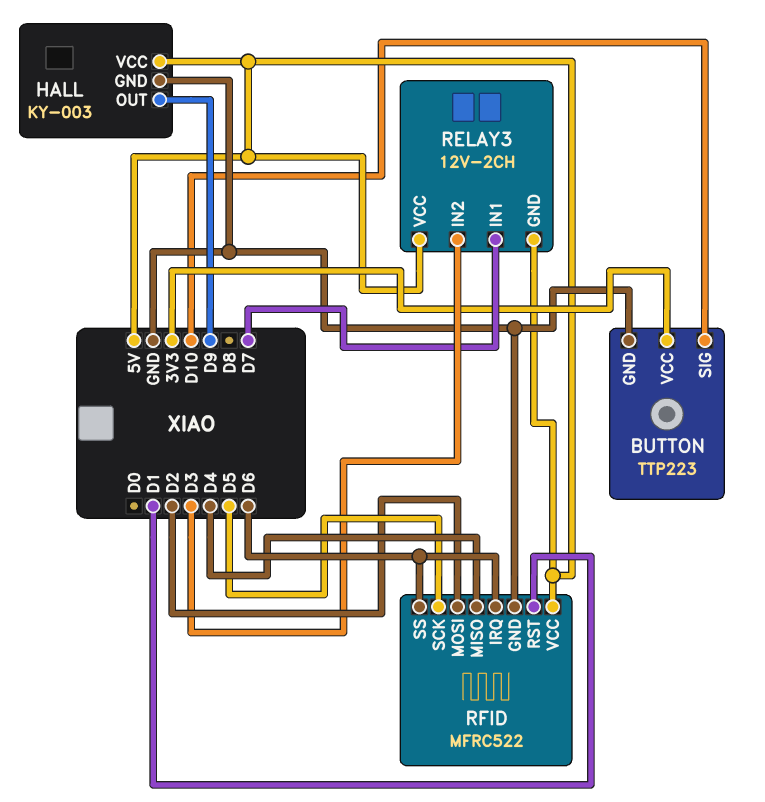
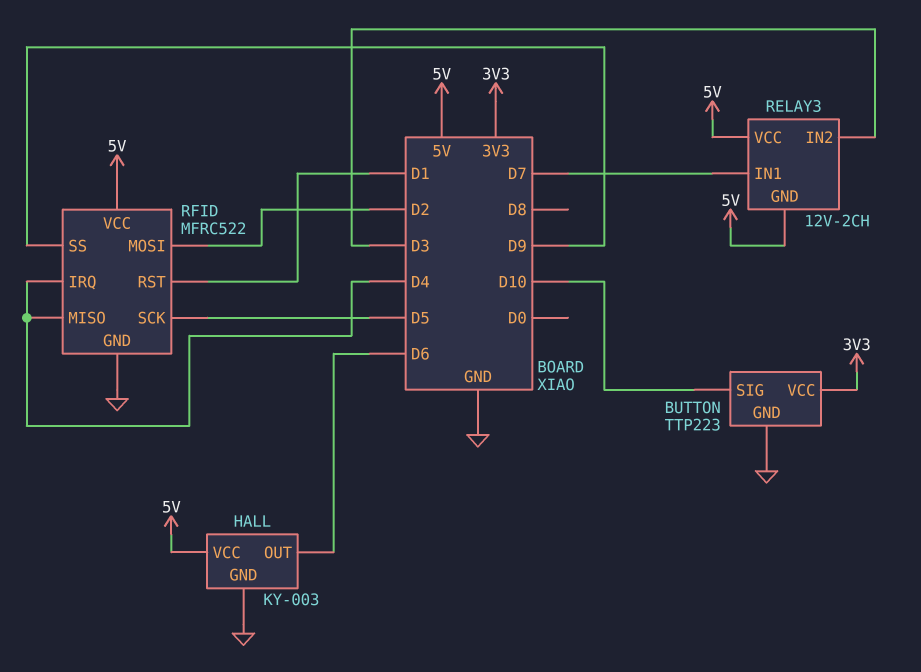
HALL pin OUT: D9 -> D6
RFID pin IRQ: D6 -> D4
RFID pin SS: D6 -> D9

